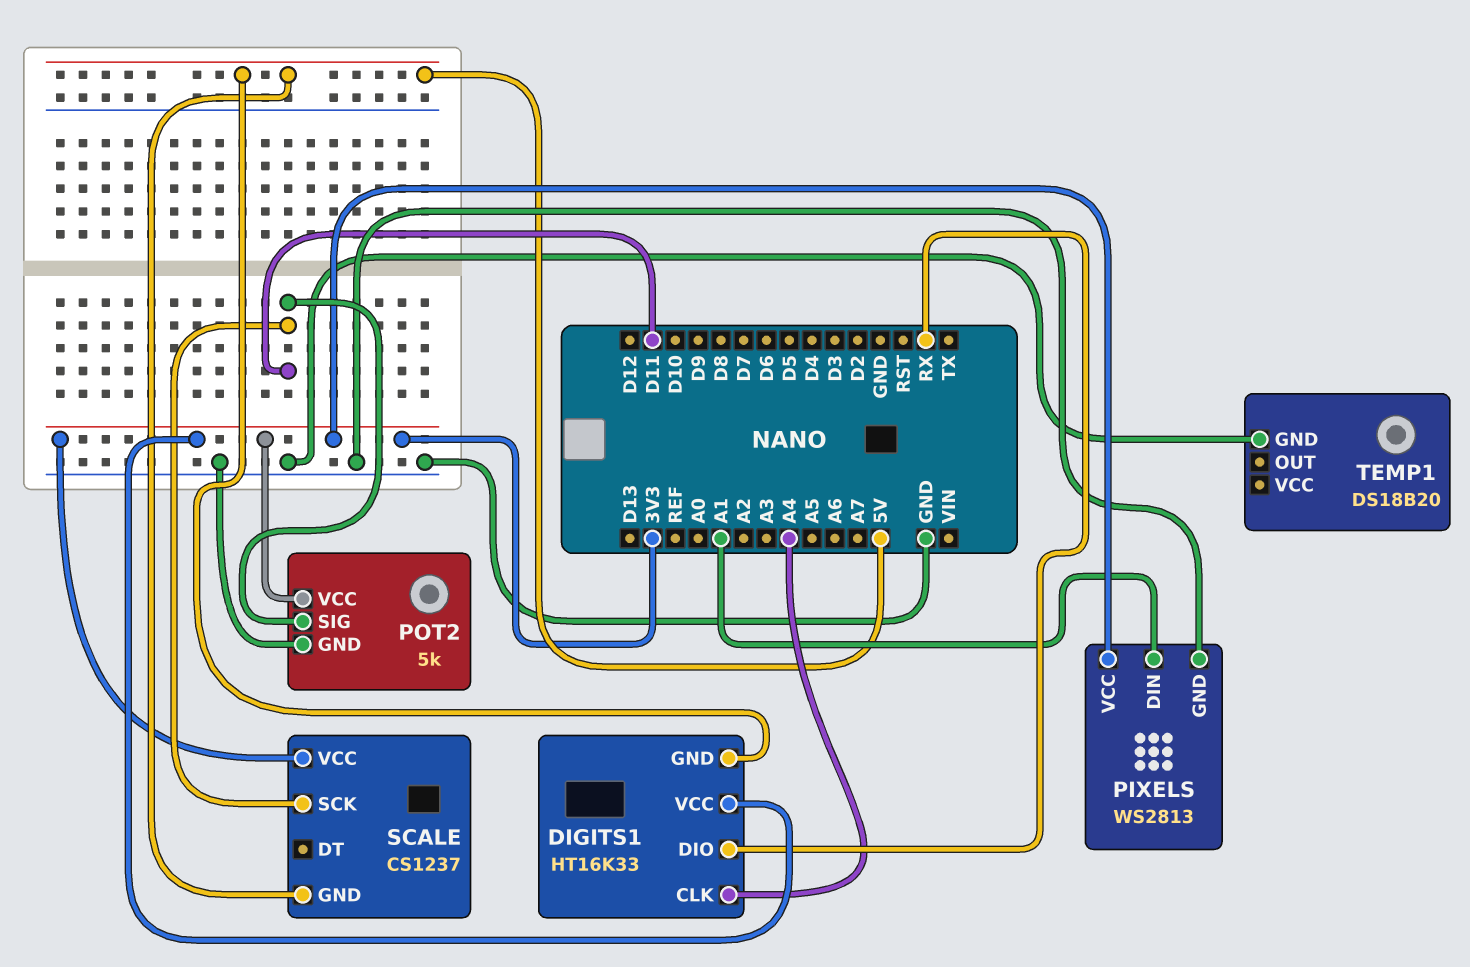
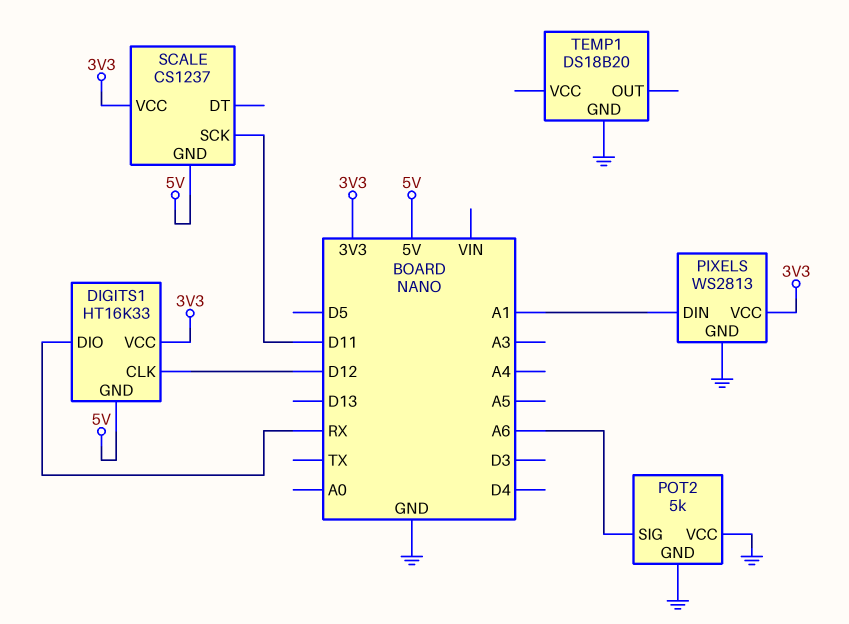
DIGITS1 pin CLK: A4 -> D12
POT2 pin SIG: D11 -> A6
POT2 pin VCC: 3V3 -> GND

